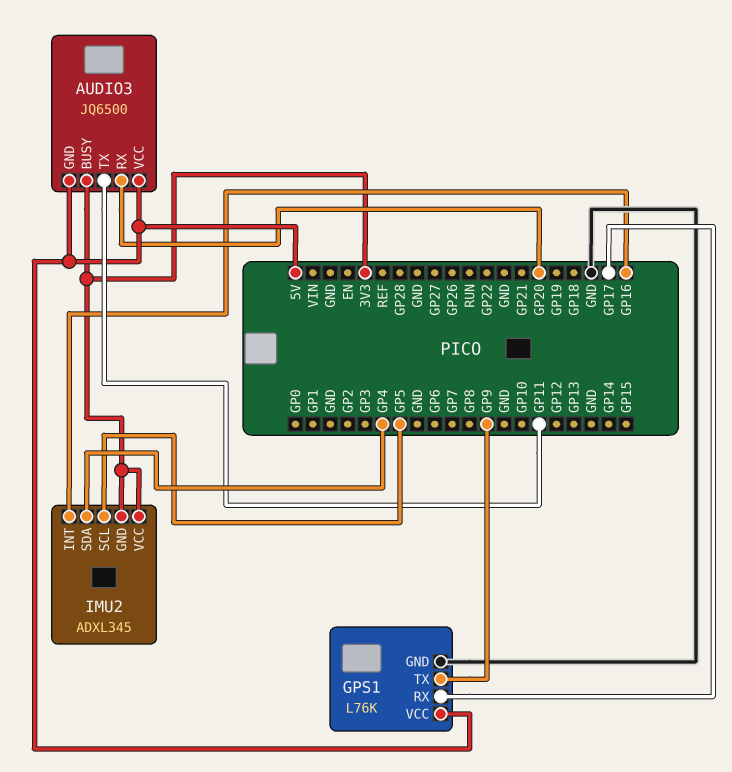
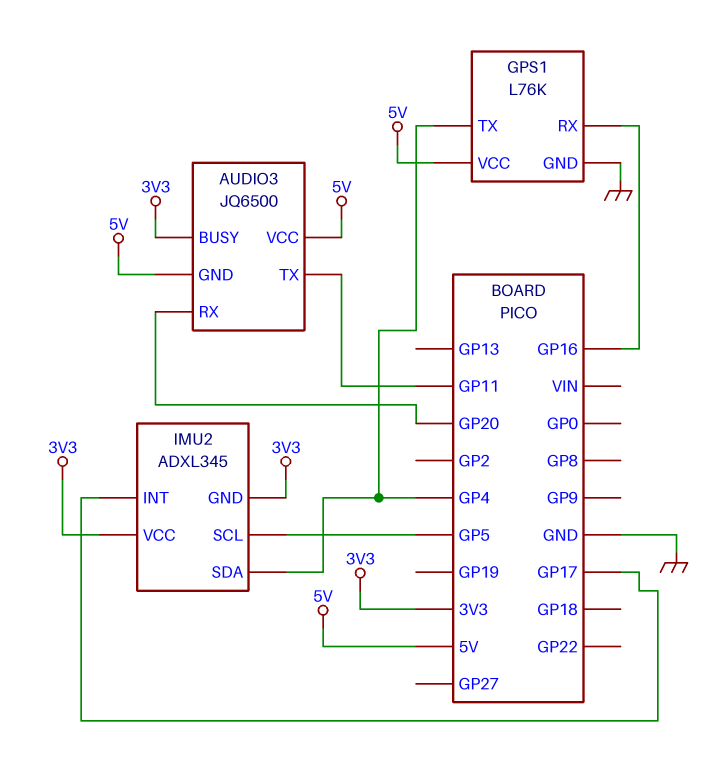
GPS1 pin RX: GP17 -> GP16
GPS1 pin TX: GP9 -> GP4
IMU2 pin INT: GP16 -> GP17

